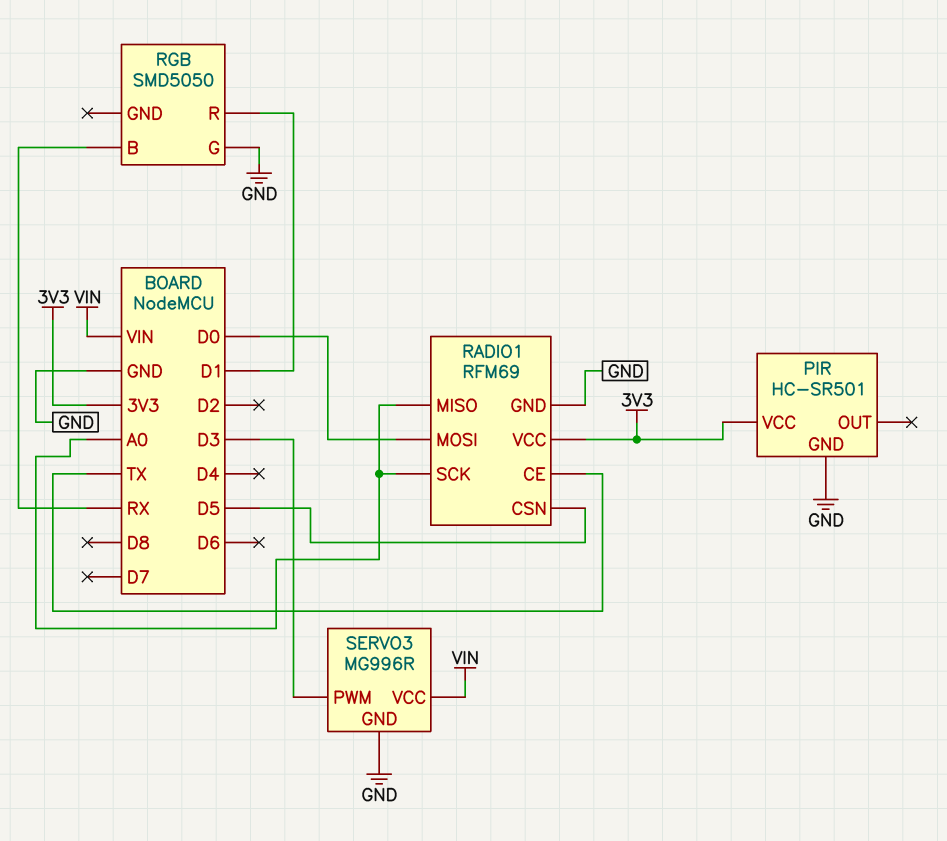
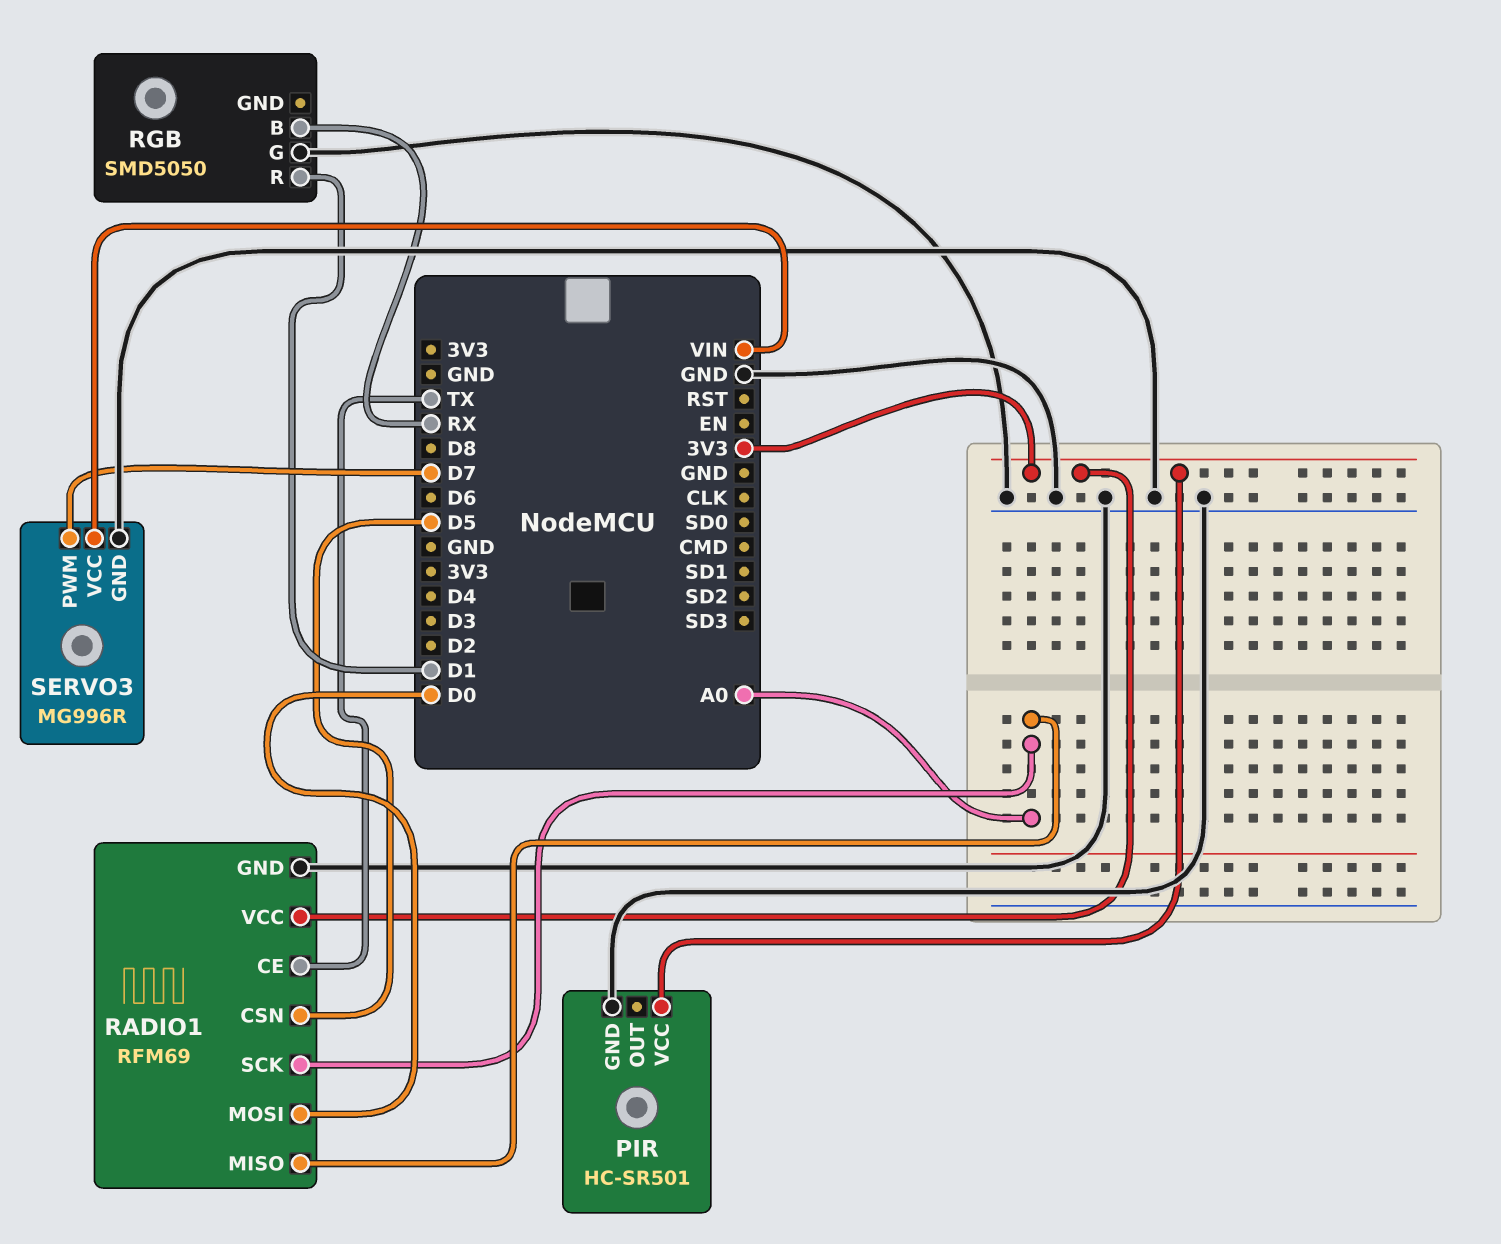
SERVO3 pin PWM: D3 -> D7

